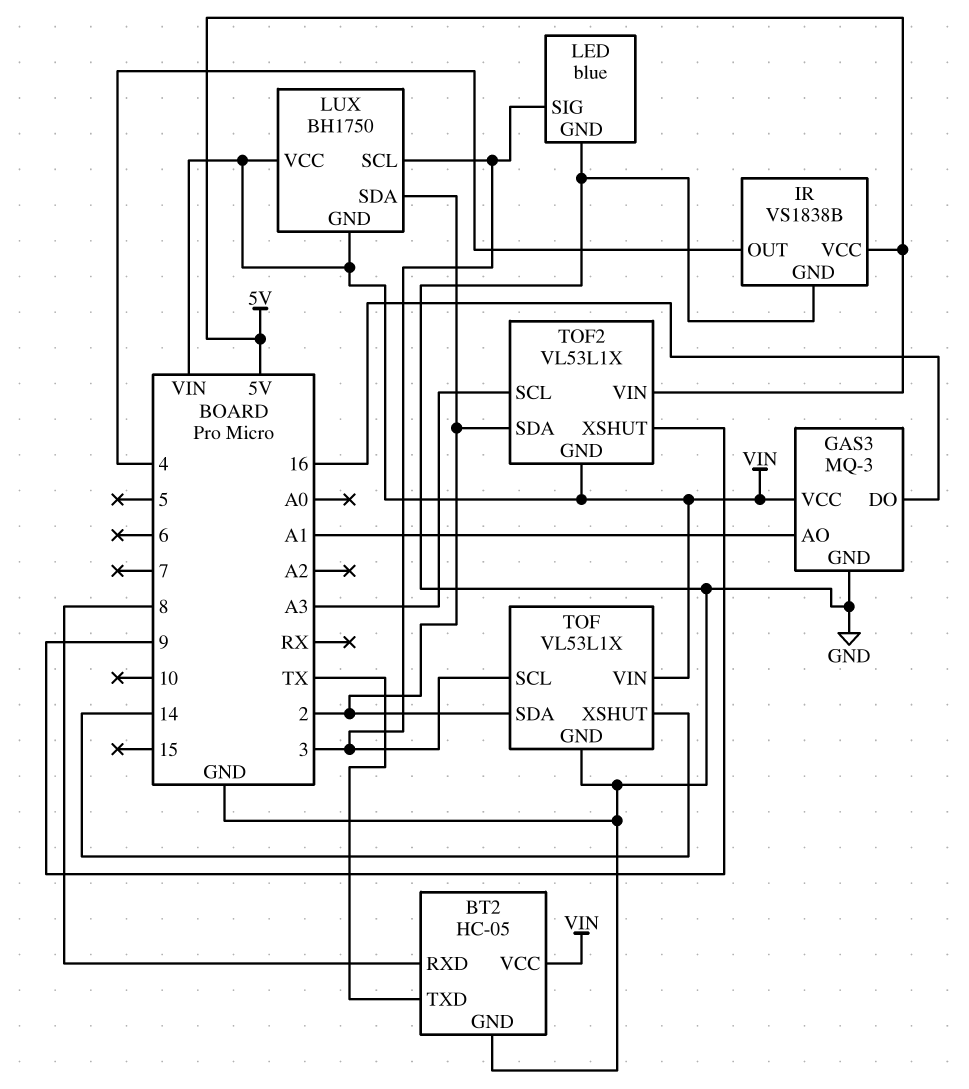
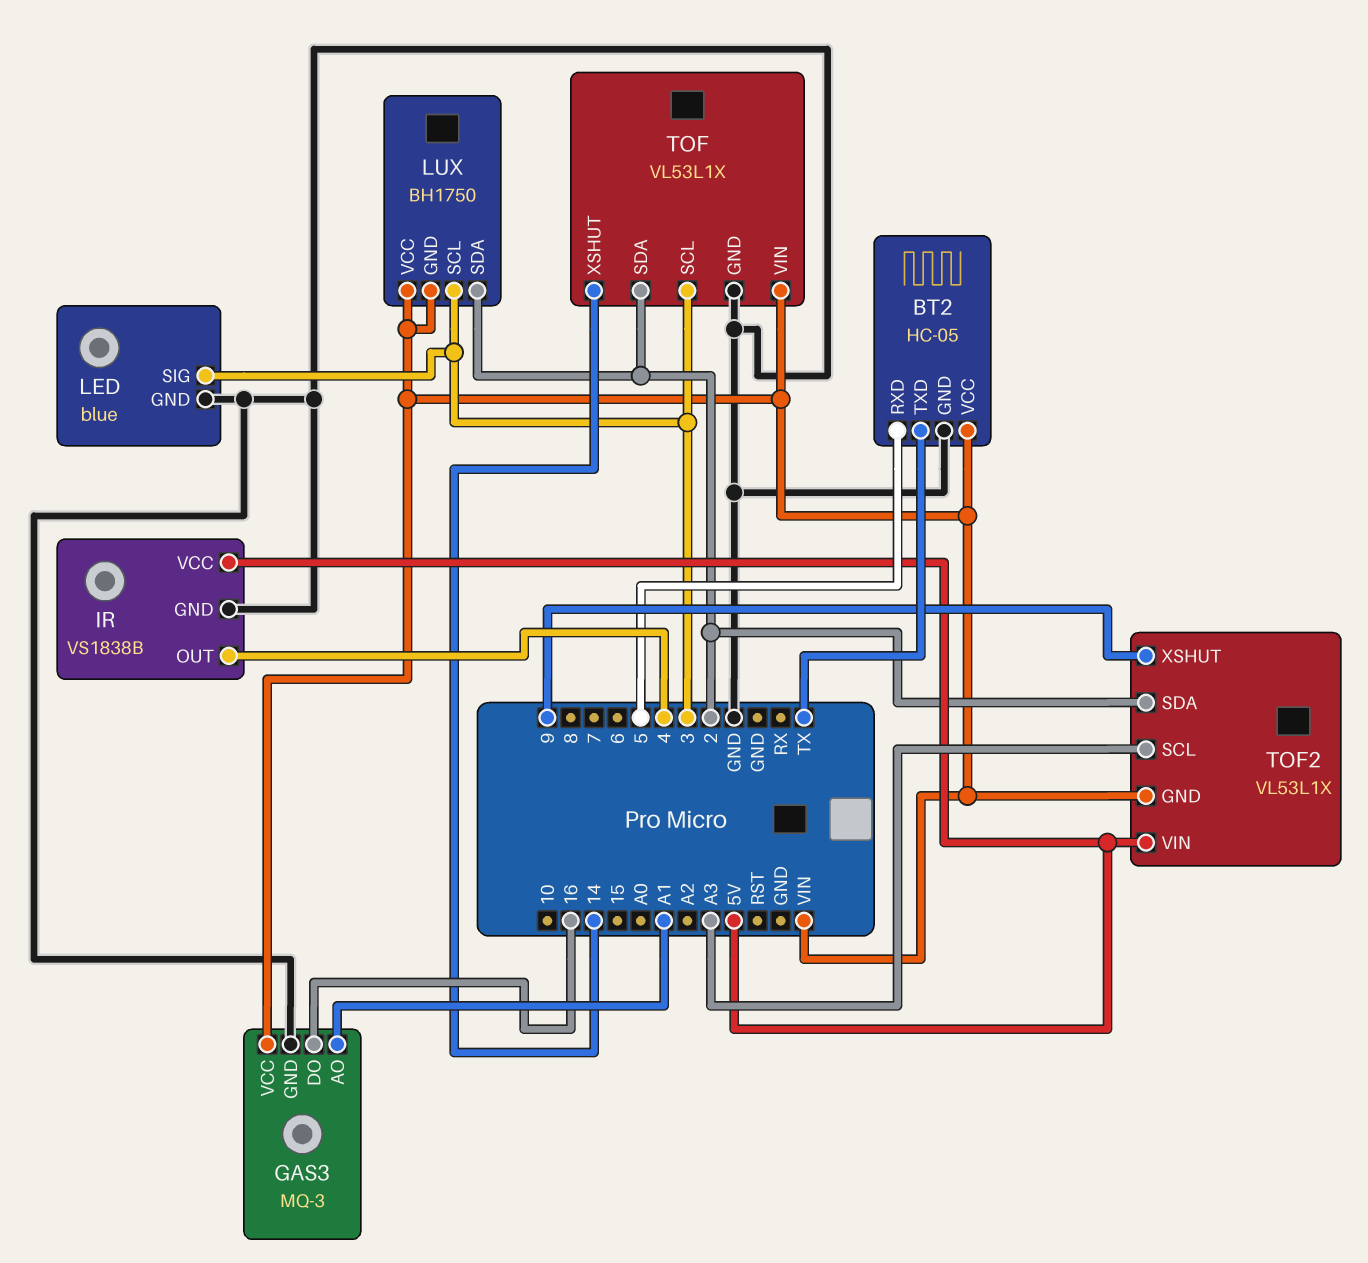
BT2 pin RXD: 8 -> 5

